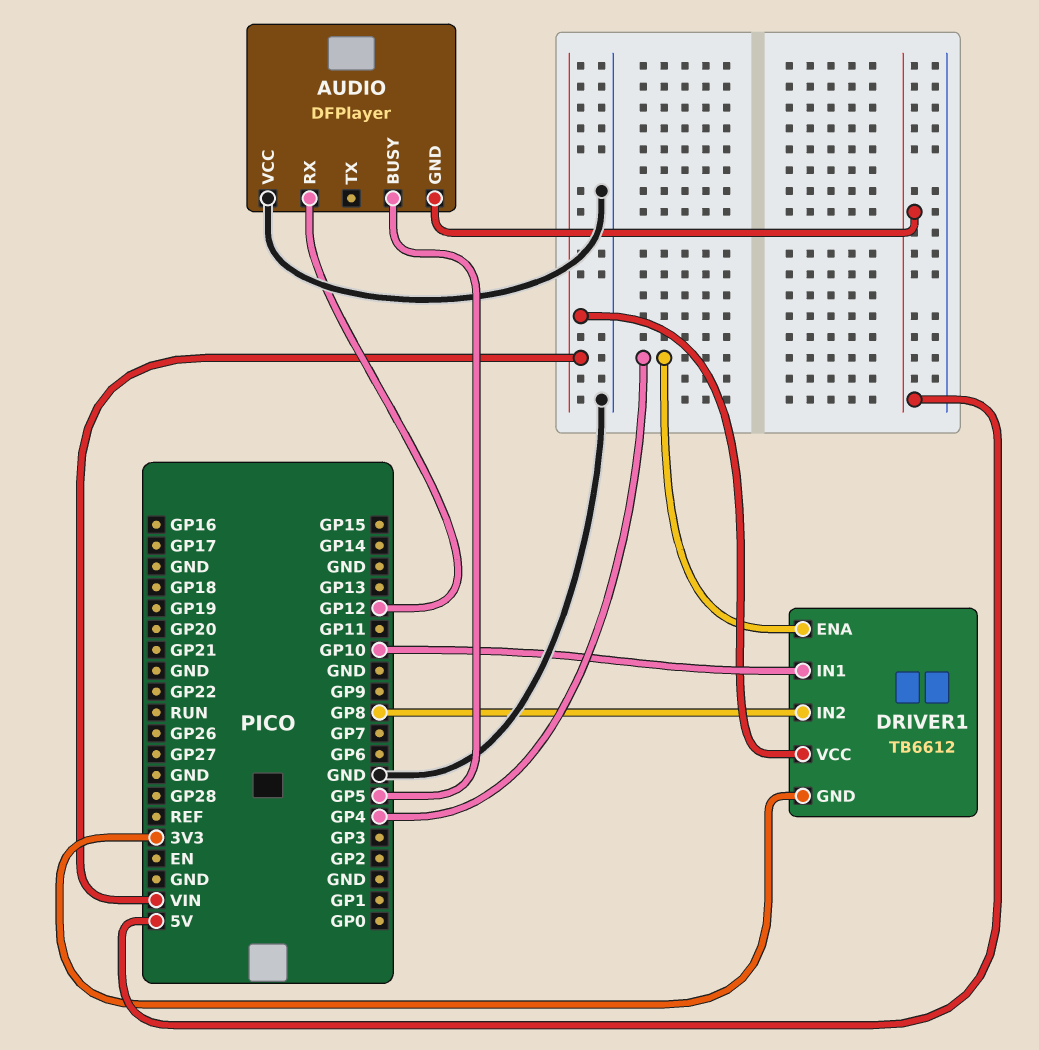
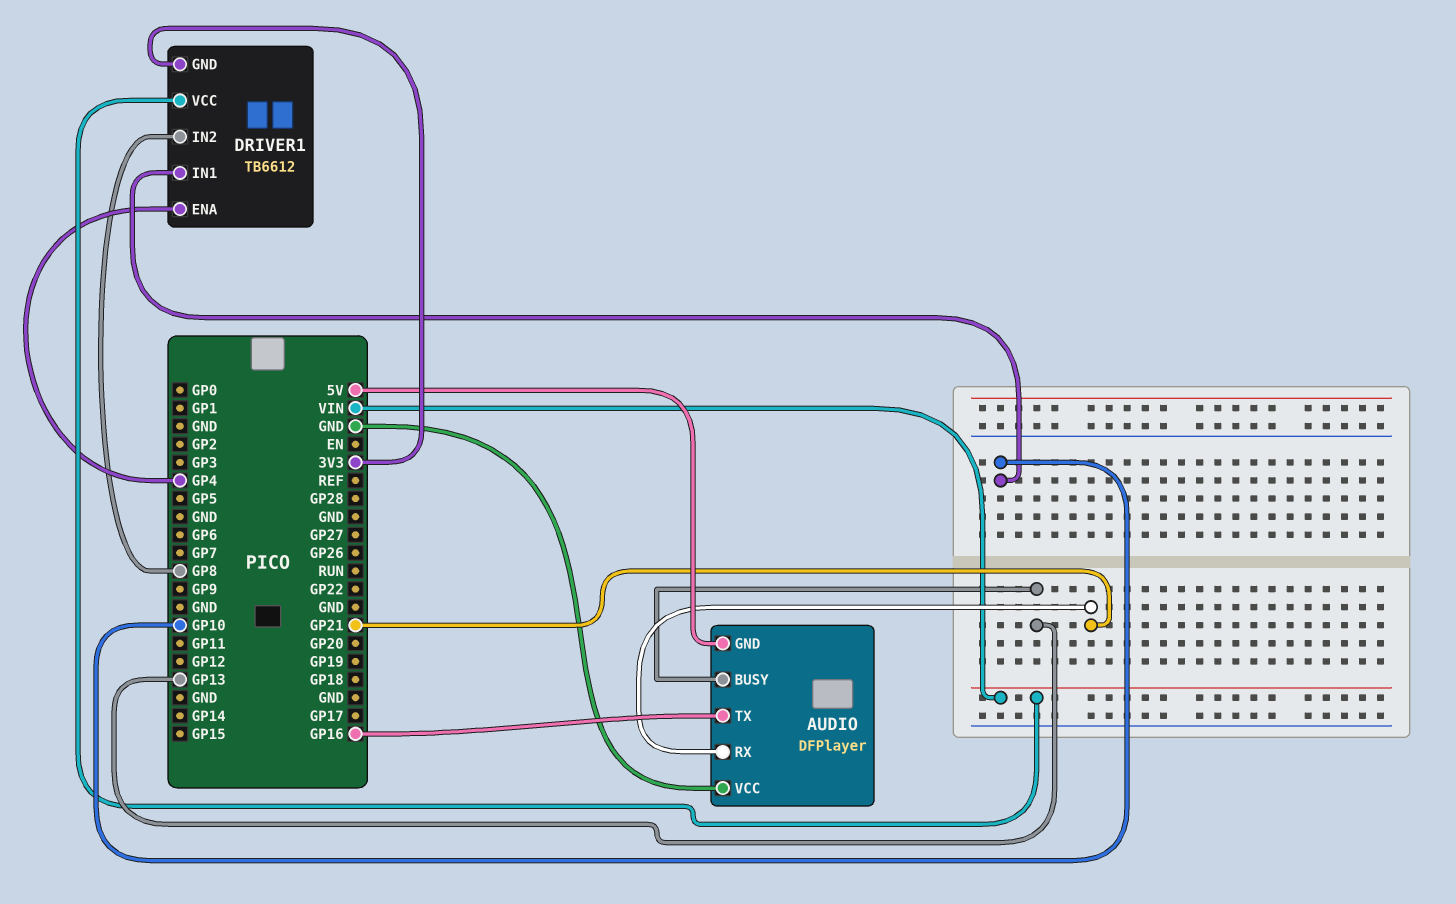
AUDIO pin BUSY: GP5 -> GP13
AUDIO pin RX: GP12 -> GP21
AUDIO pin TX: none -> GP16

